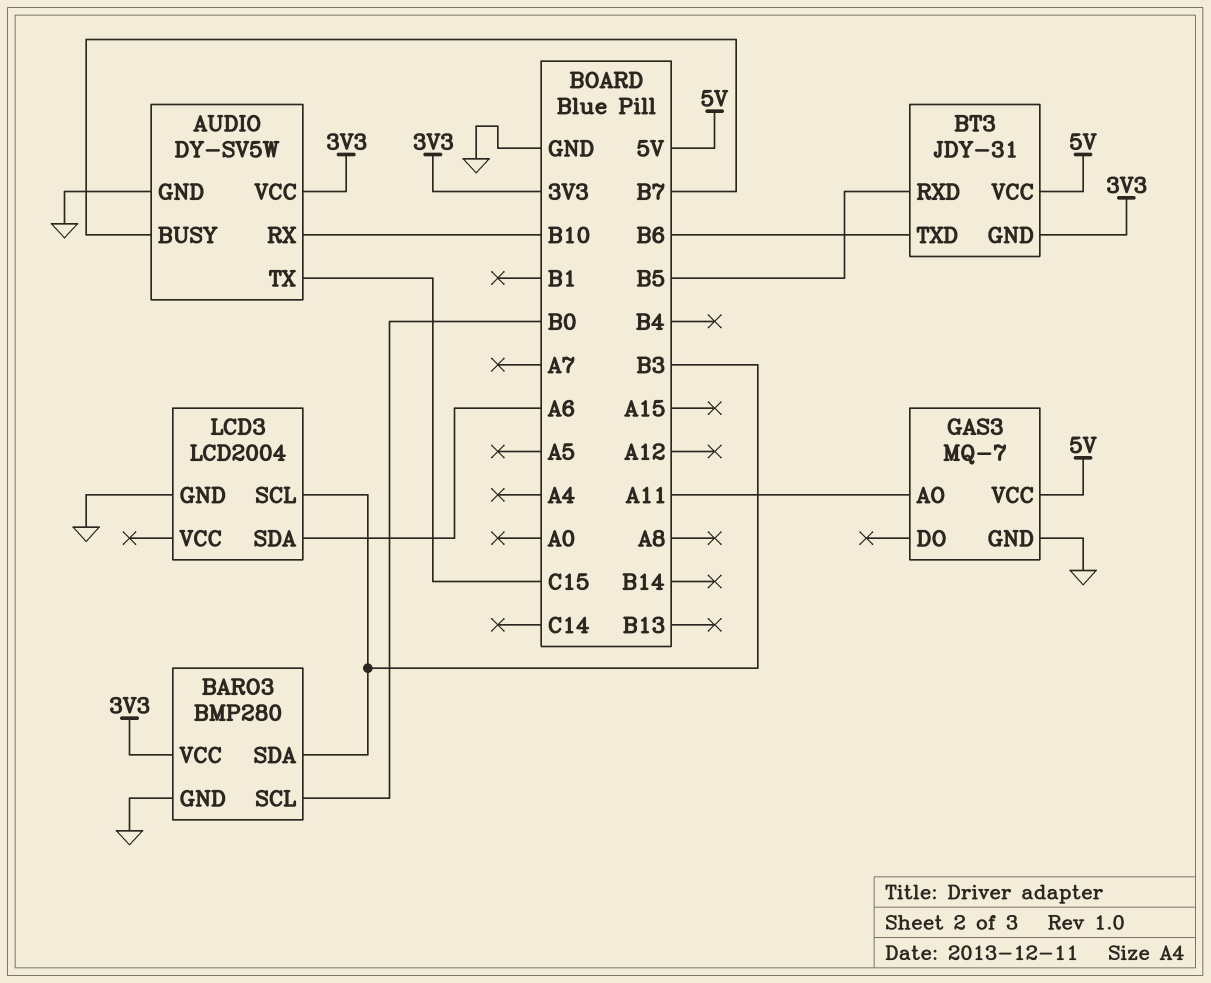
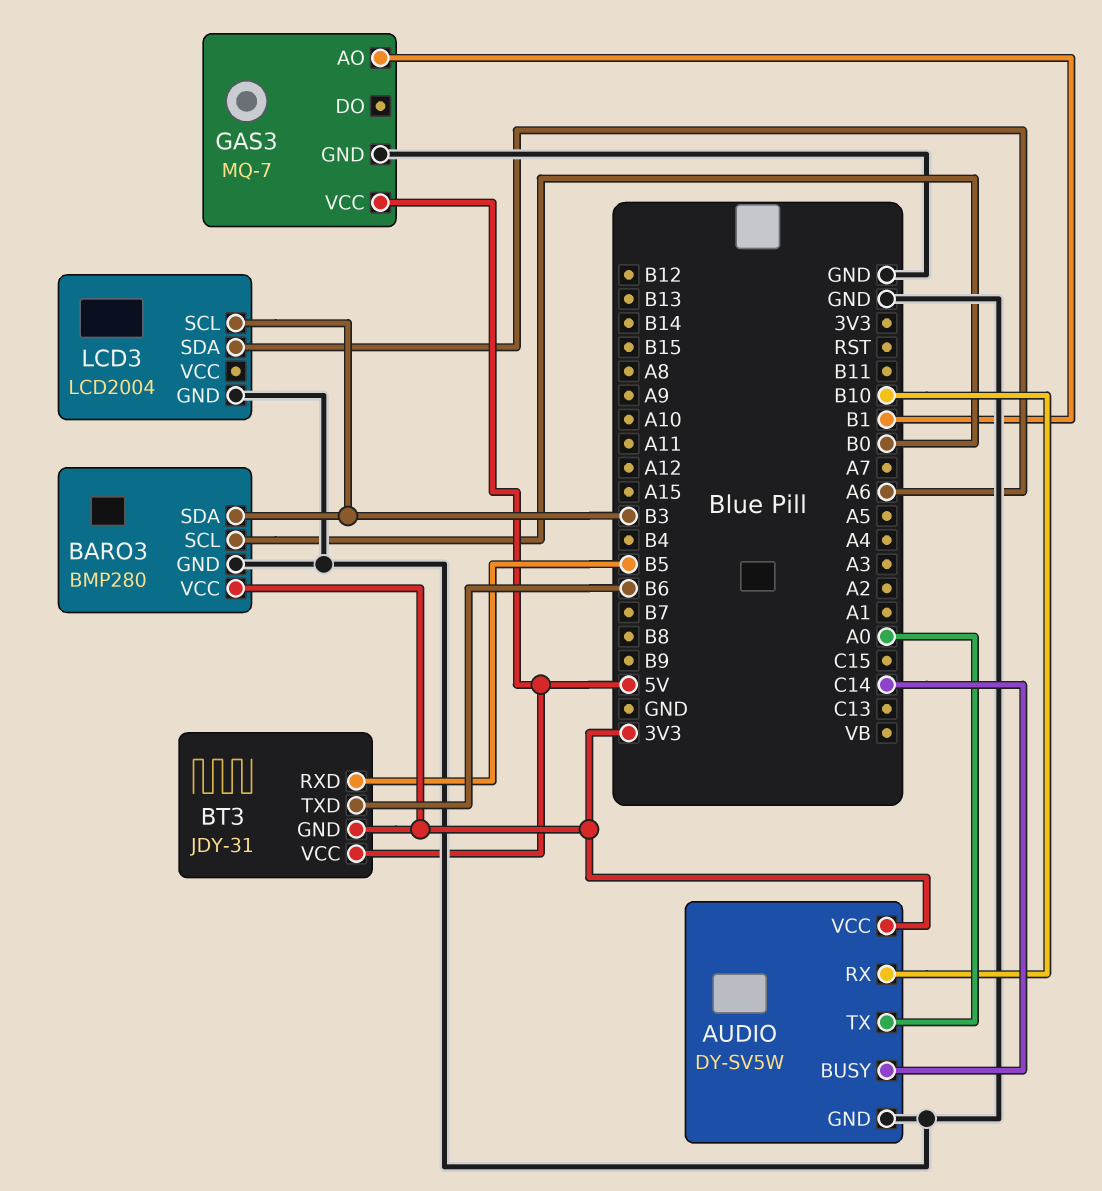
AUDIO pin BUSY: B7 -> C14
AUDIO pin TX: C15 -> A0
GAS3 pin AO: A11 -> B1

